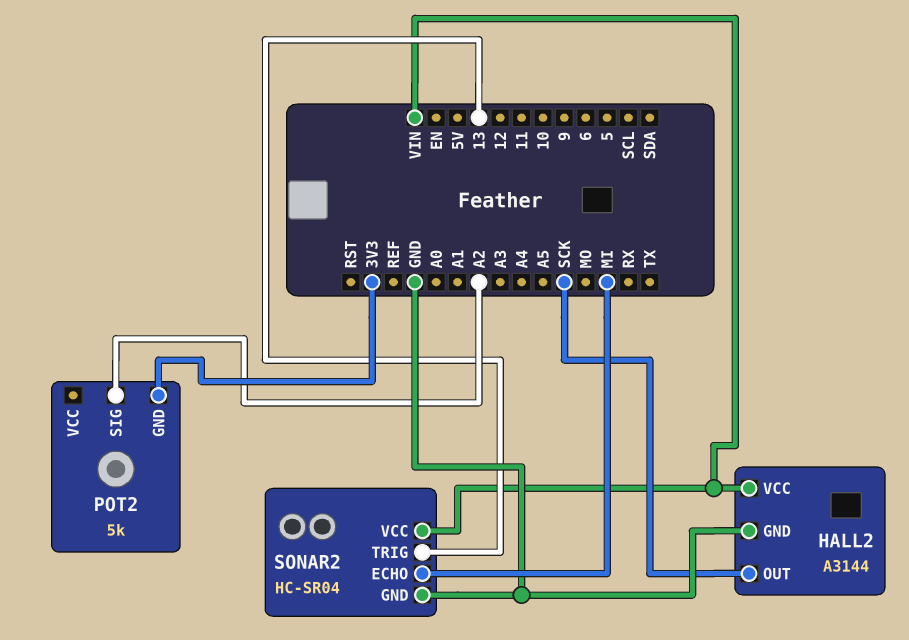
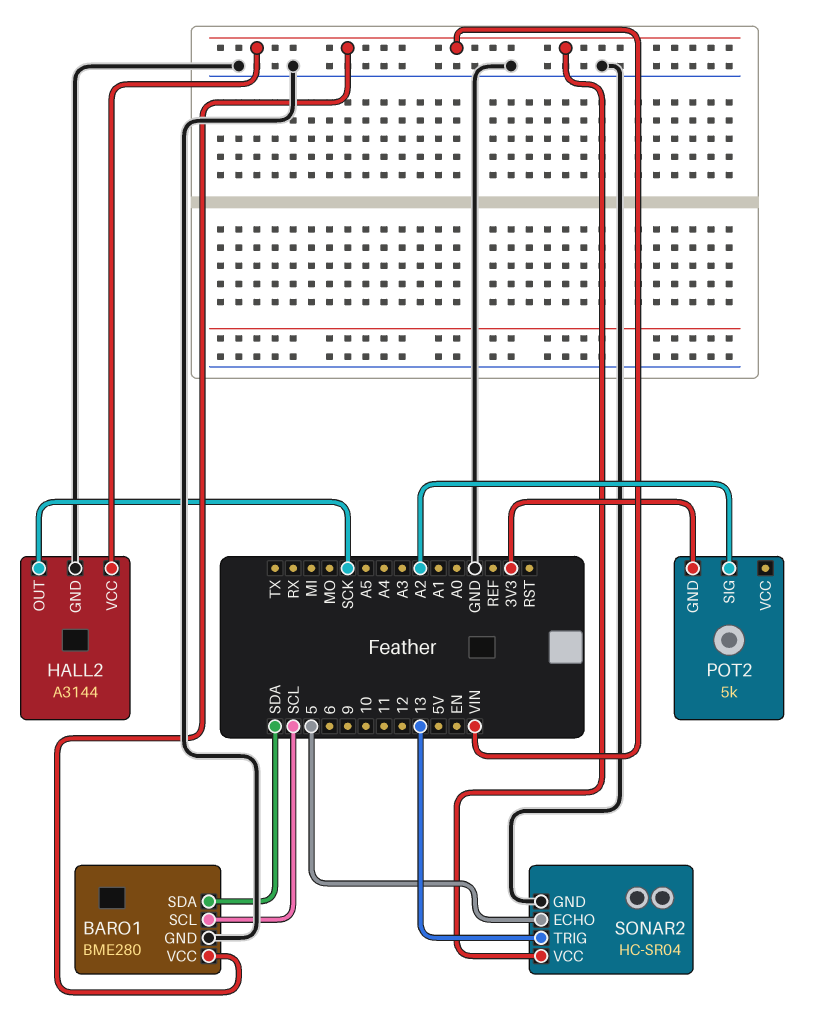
BARO1: none -> BME280
BARO1 pin GND: none -> GND
BARO1 pin SCL: none -> SCL
BARO1 pin SDA: none -> SDA
BARO1 pin VCC: none -> VIN
SONAR2 pin ECHO: MI -> 5

